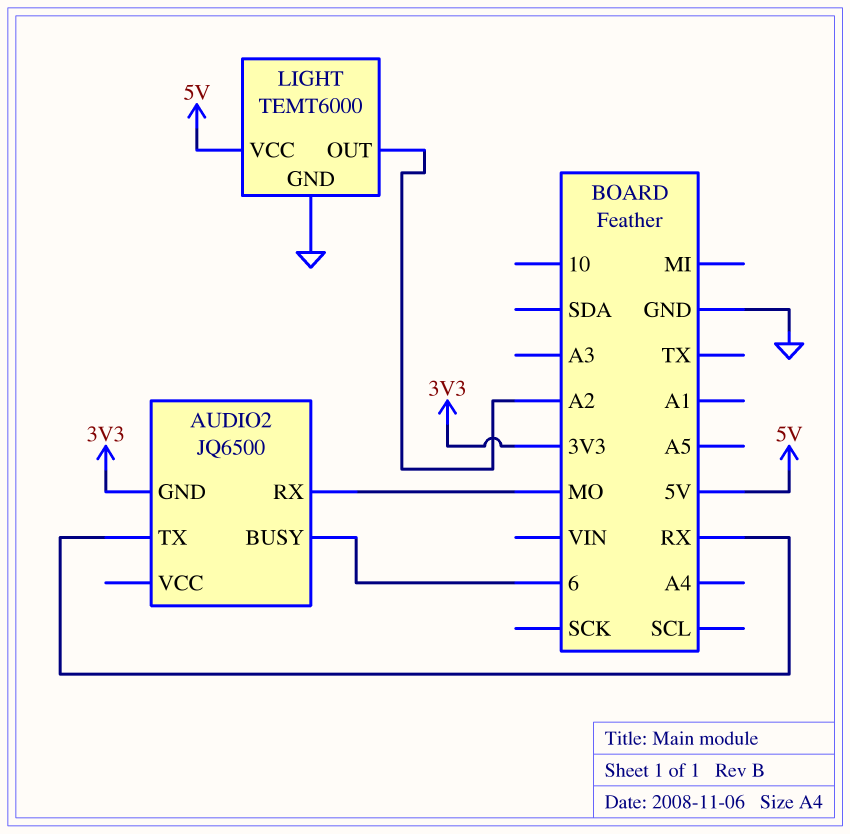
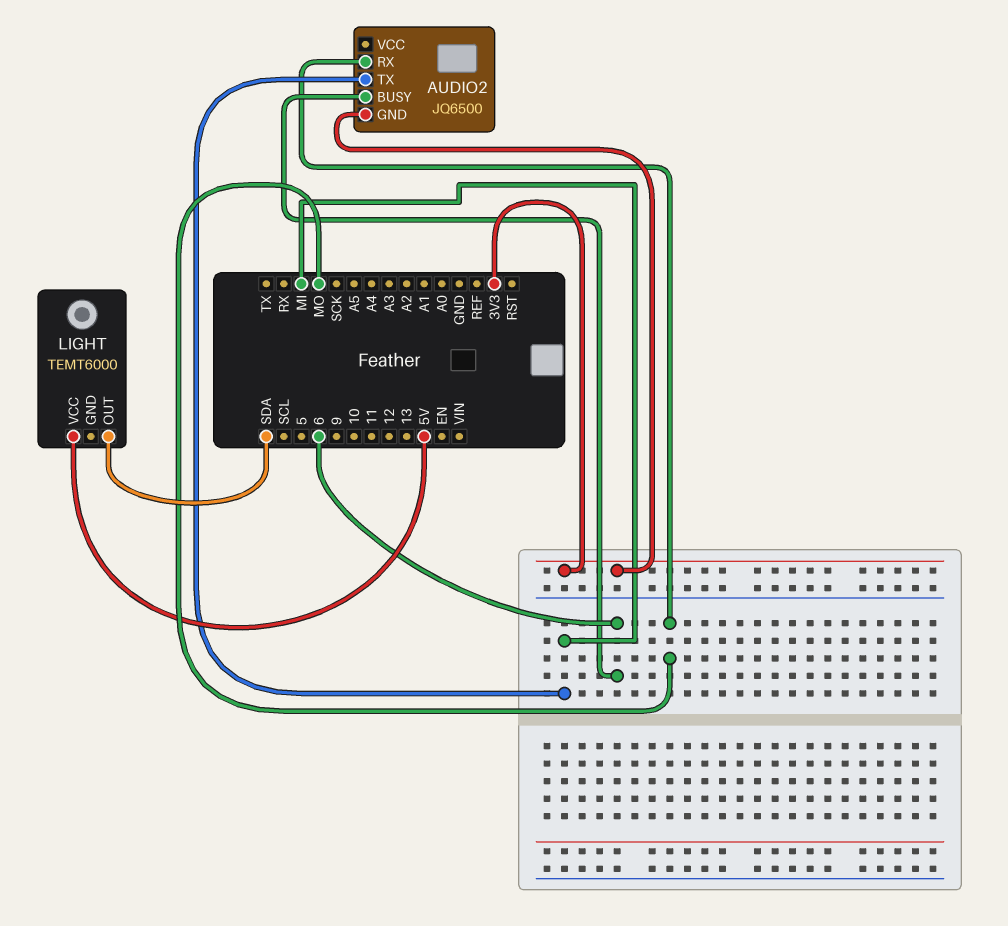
AUDIO2 pin TX: RX -> MI
LIGHT pin GND: GND -> none
LIGHT pin OUT: A2 -> SDA

